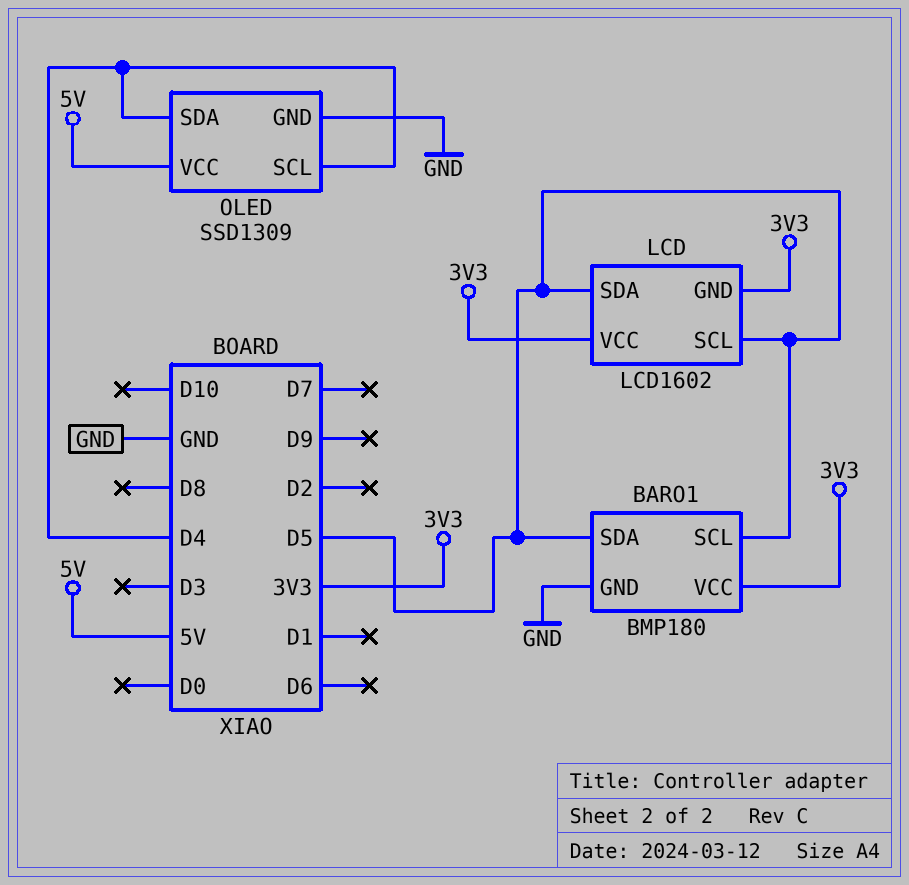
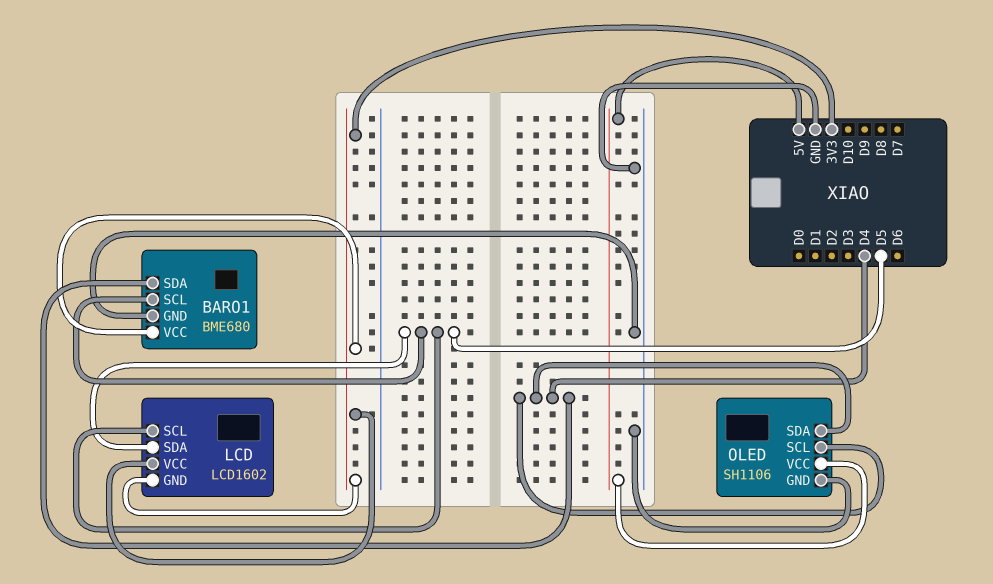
BARO1: BMP180 -> BME680
BARO1 pin SDA: D5 -> D4
OLED: SSD1309 -> SH1106

